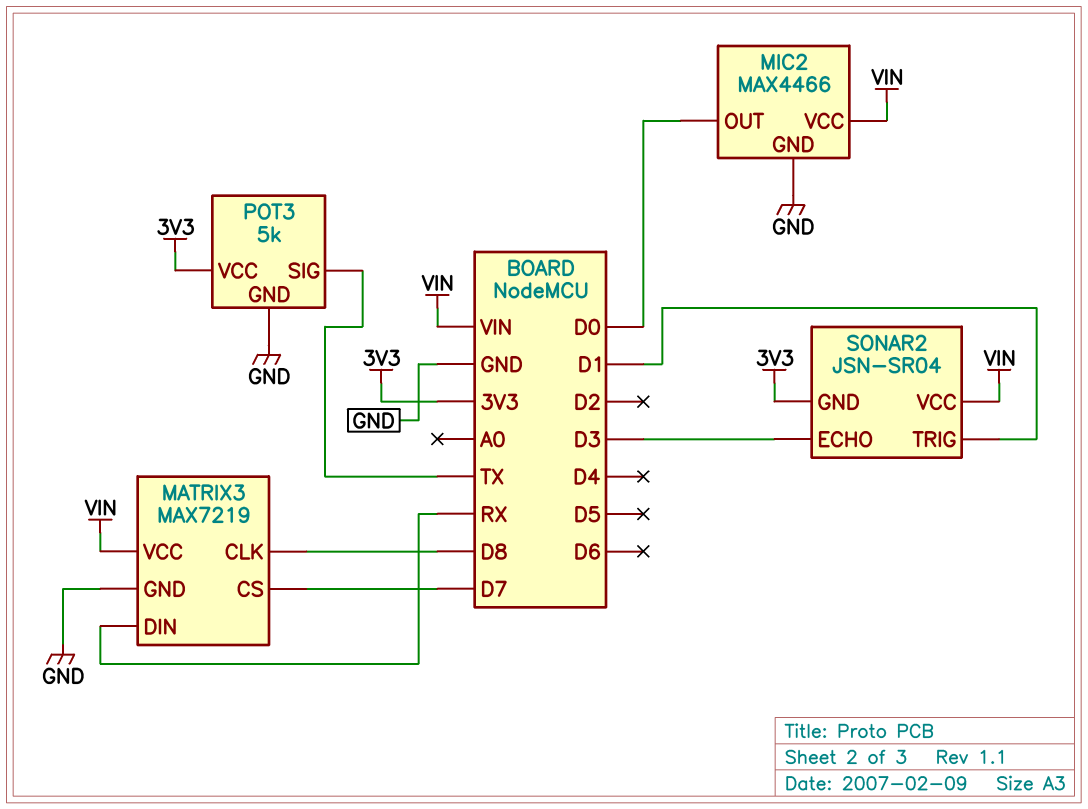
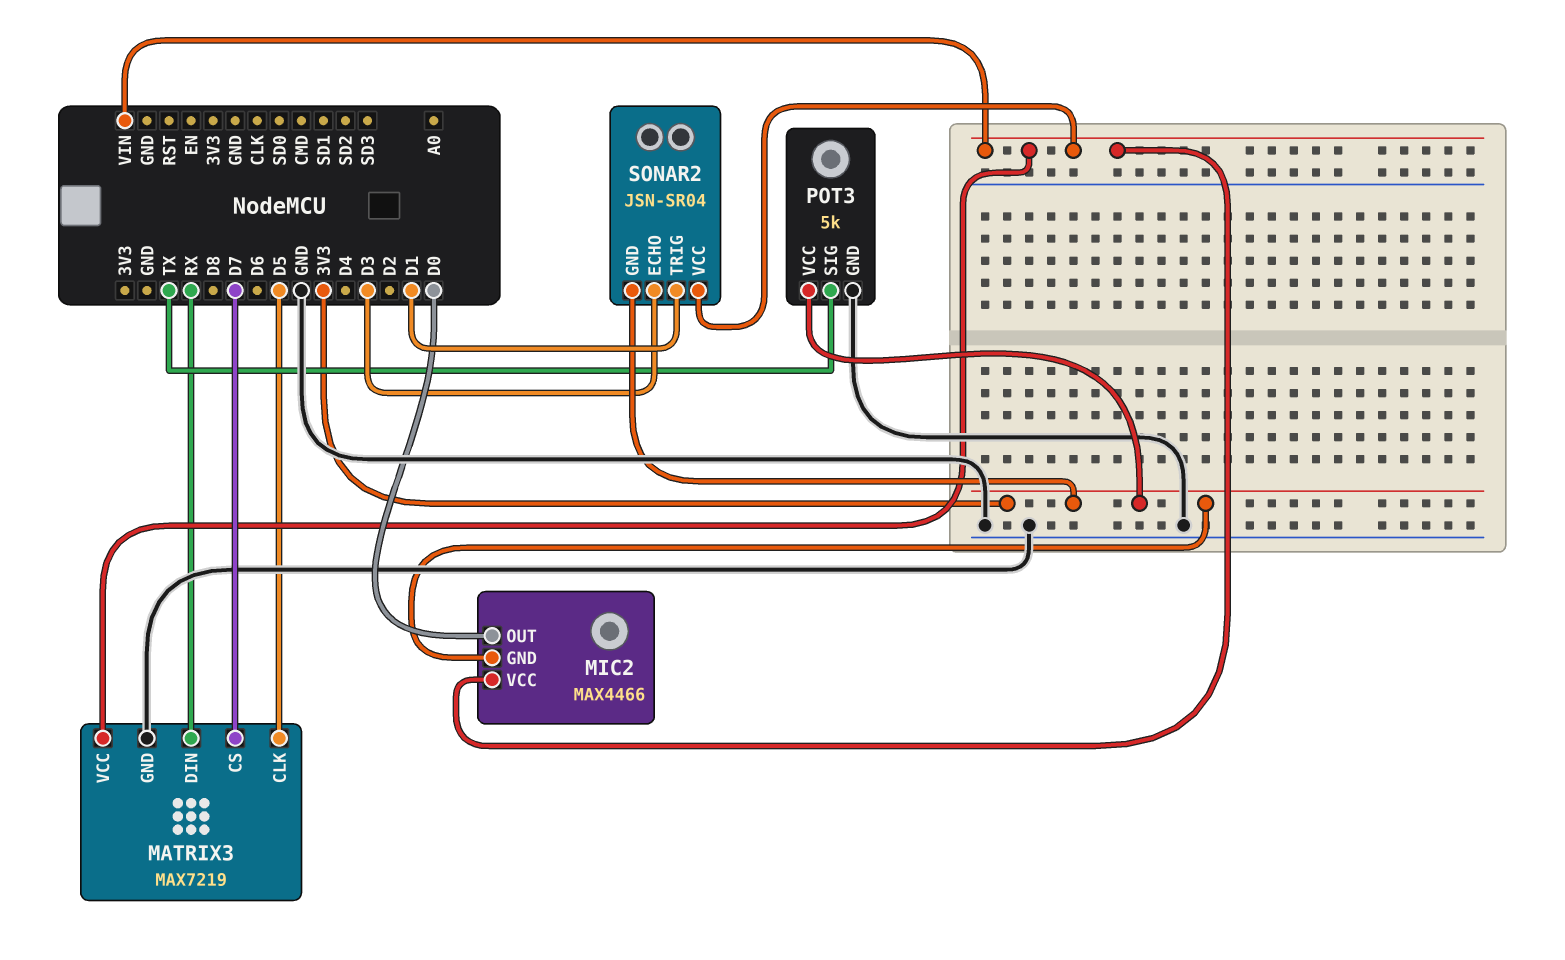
MATRIX3 pin CLK: D8 -> D5
MIC2 pin GND: GND -> 3V3

